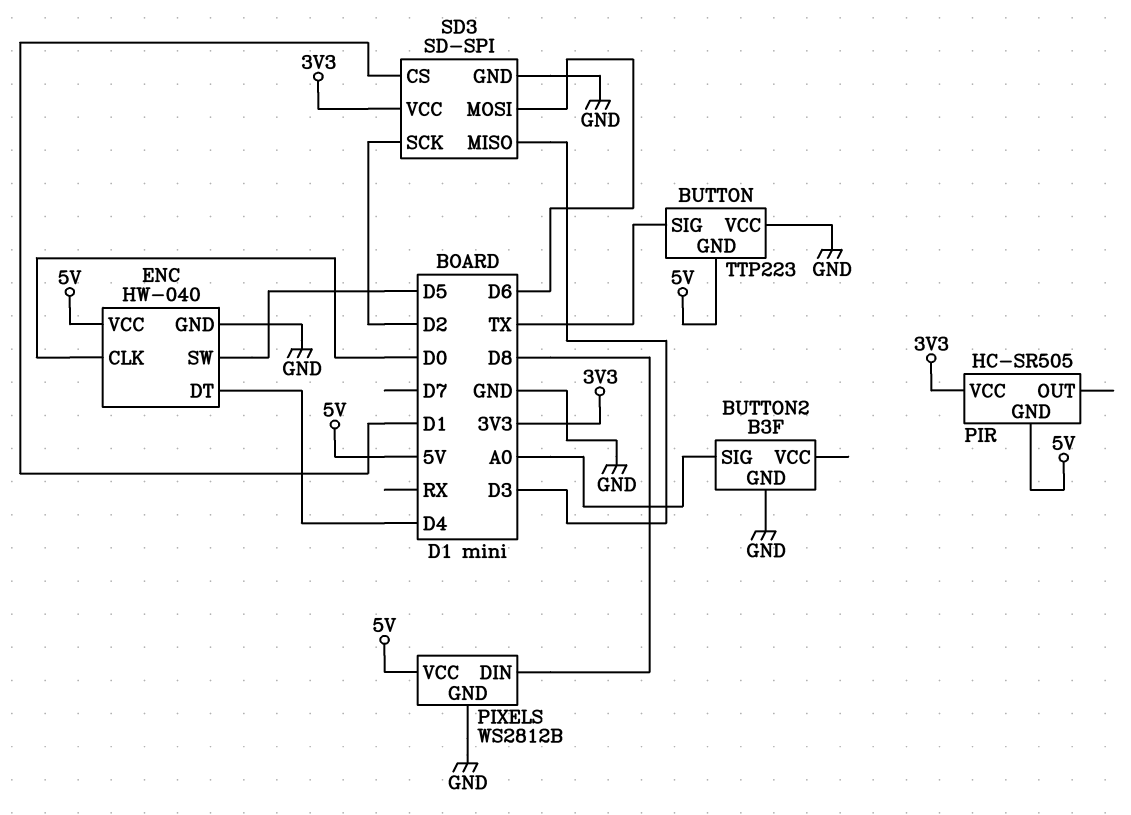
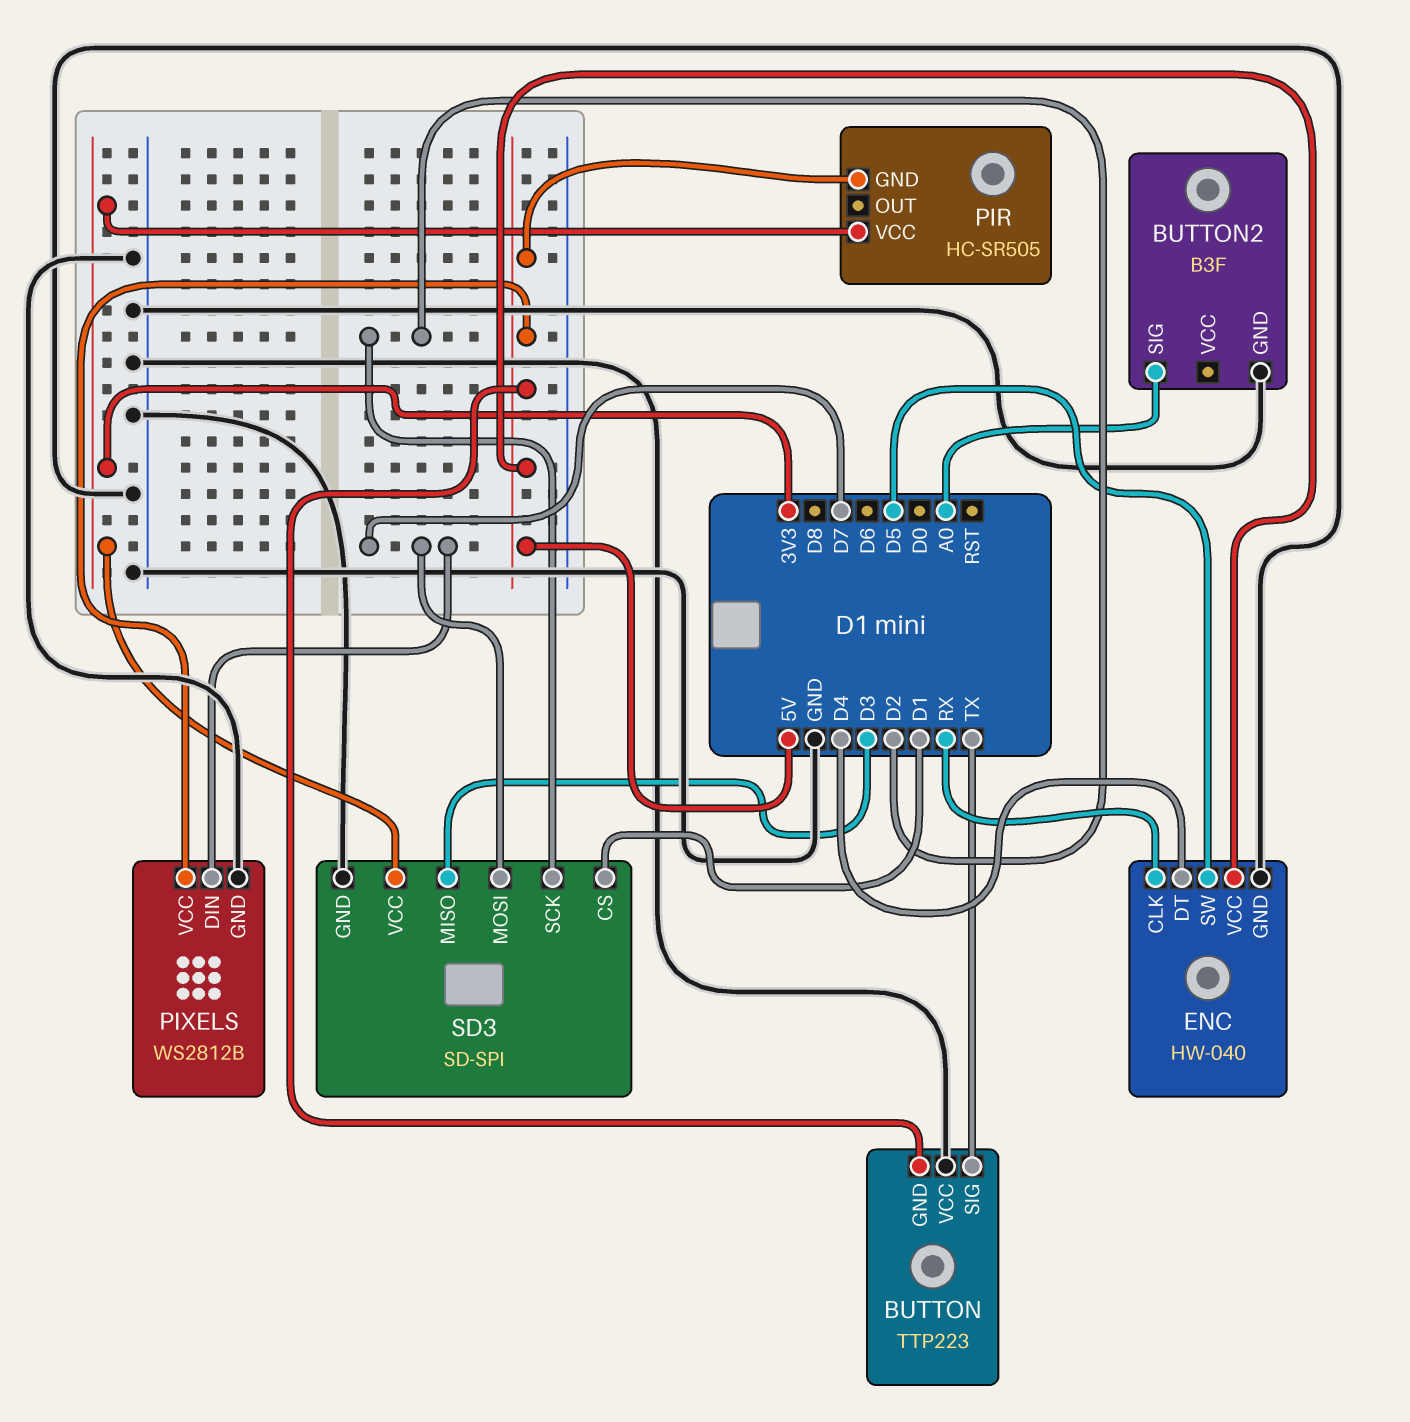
ENC pin CLK: D0 -> RX
PIXELS pin DIN: D8 -> D7
SD3 pin MOSI: D6 -> D7

